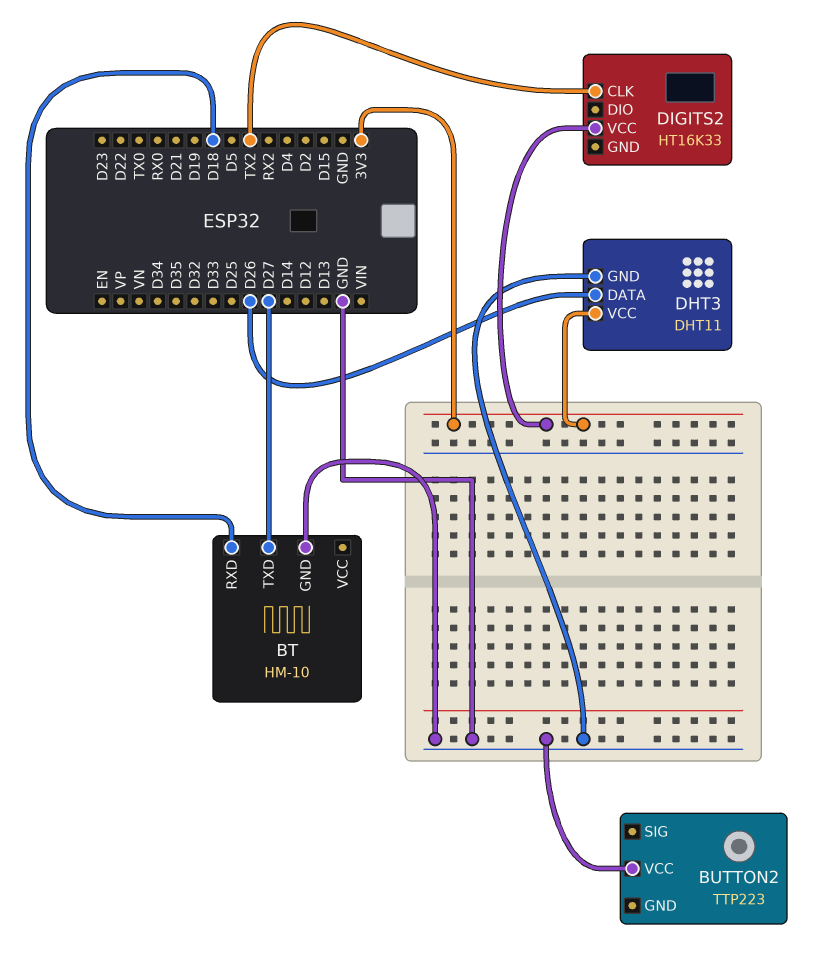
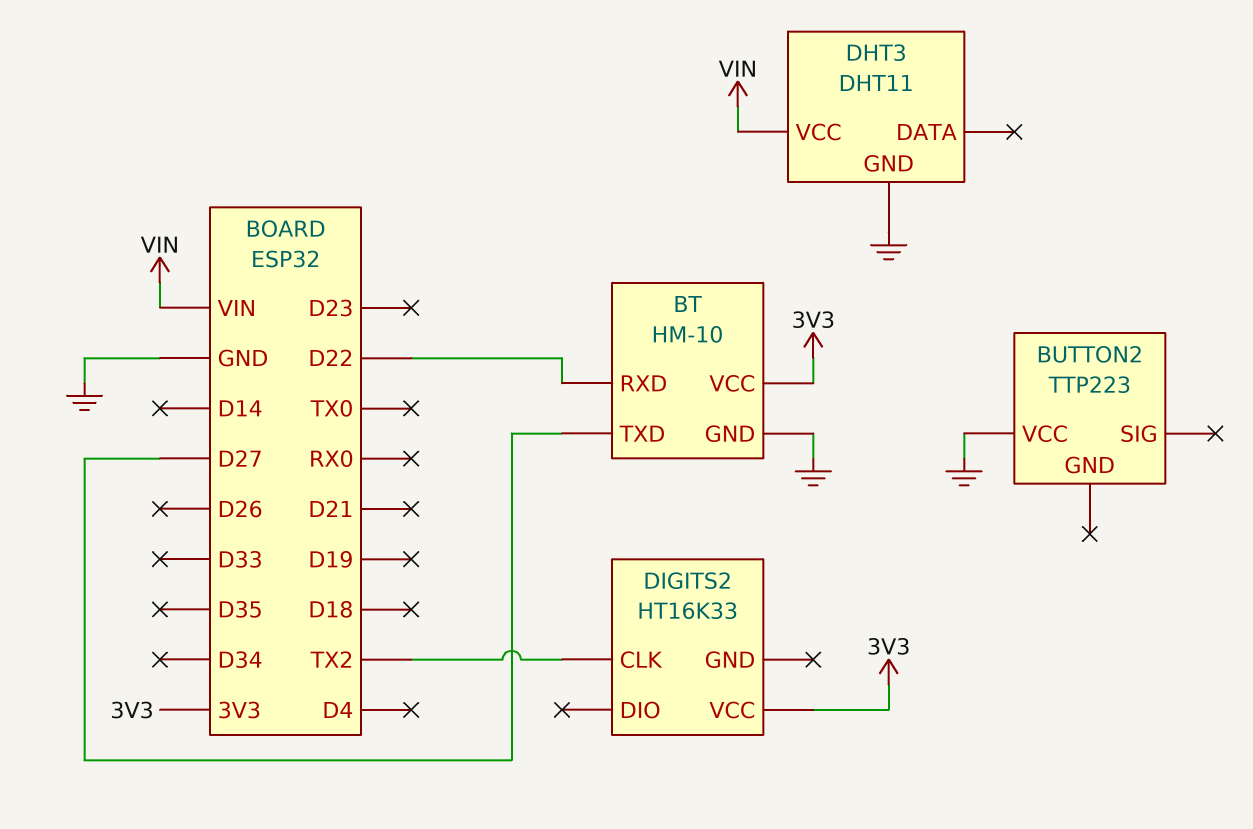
BT pin RXD: D18 -> D22
BT pin VCC: none -> 3V3
DHT3 pin DATA: D26 -> none
DHT3 pin VCC: 3V3 -> VIN

